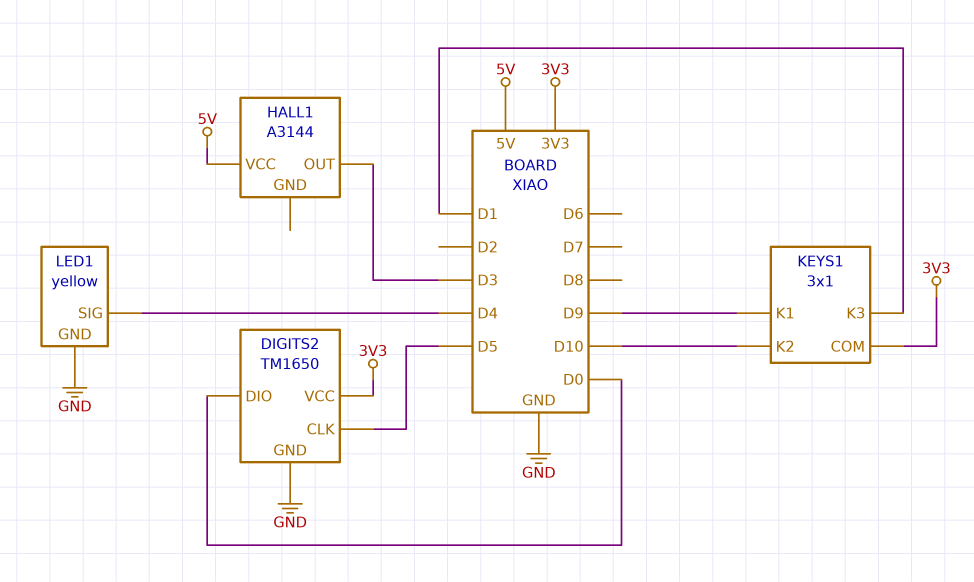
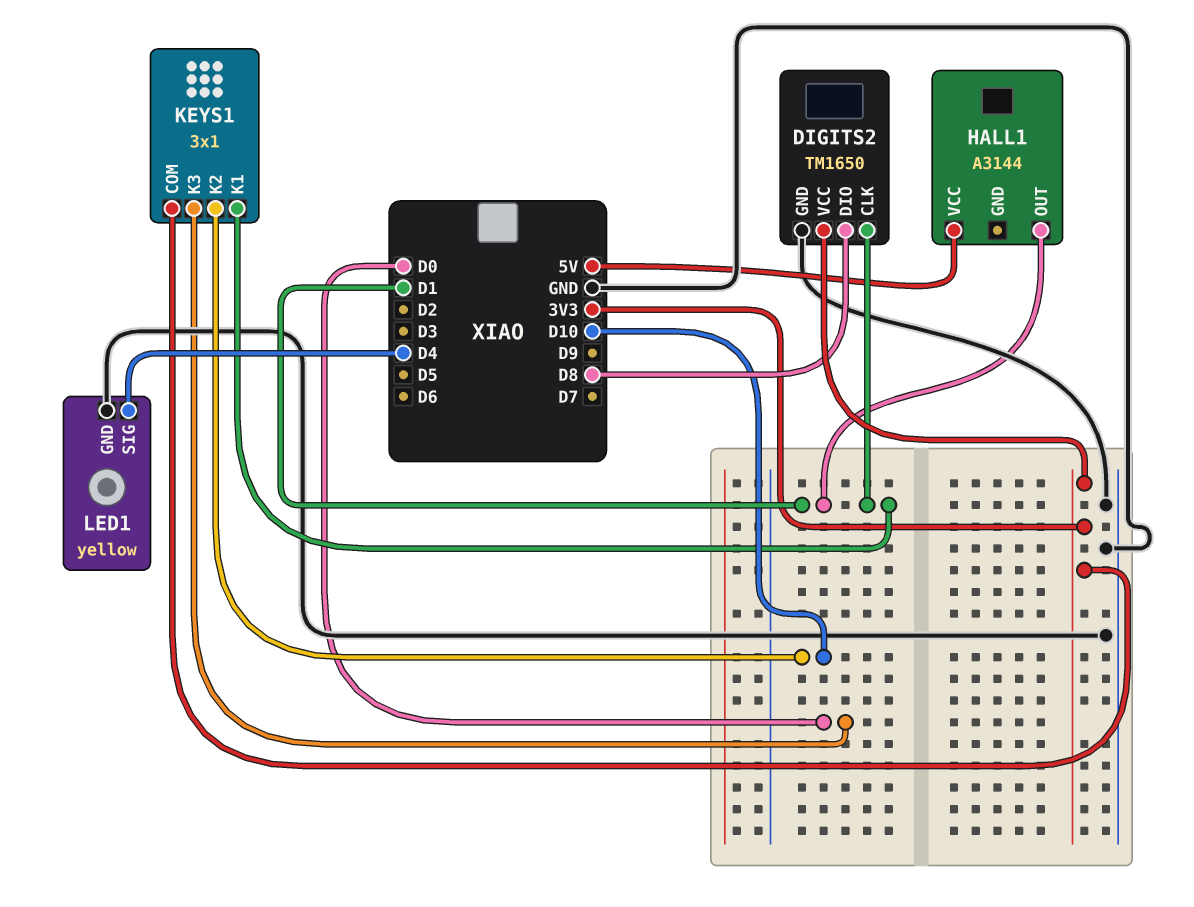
DIGITS2 pin CLK: D5 -> D1
DIGITS2 pin DIO: D0 -> D8
HALL1 pin OUT: D3 -> D1
KEYS1 pin K1: D9 -> D1
KEYS1 pin K3: D1 -> D0

